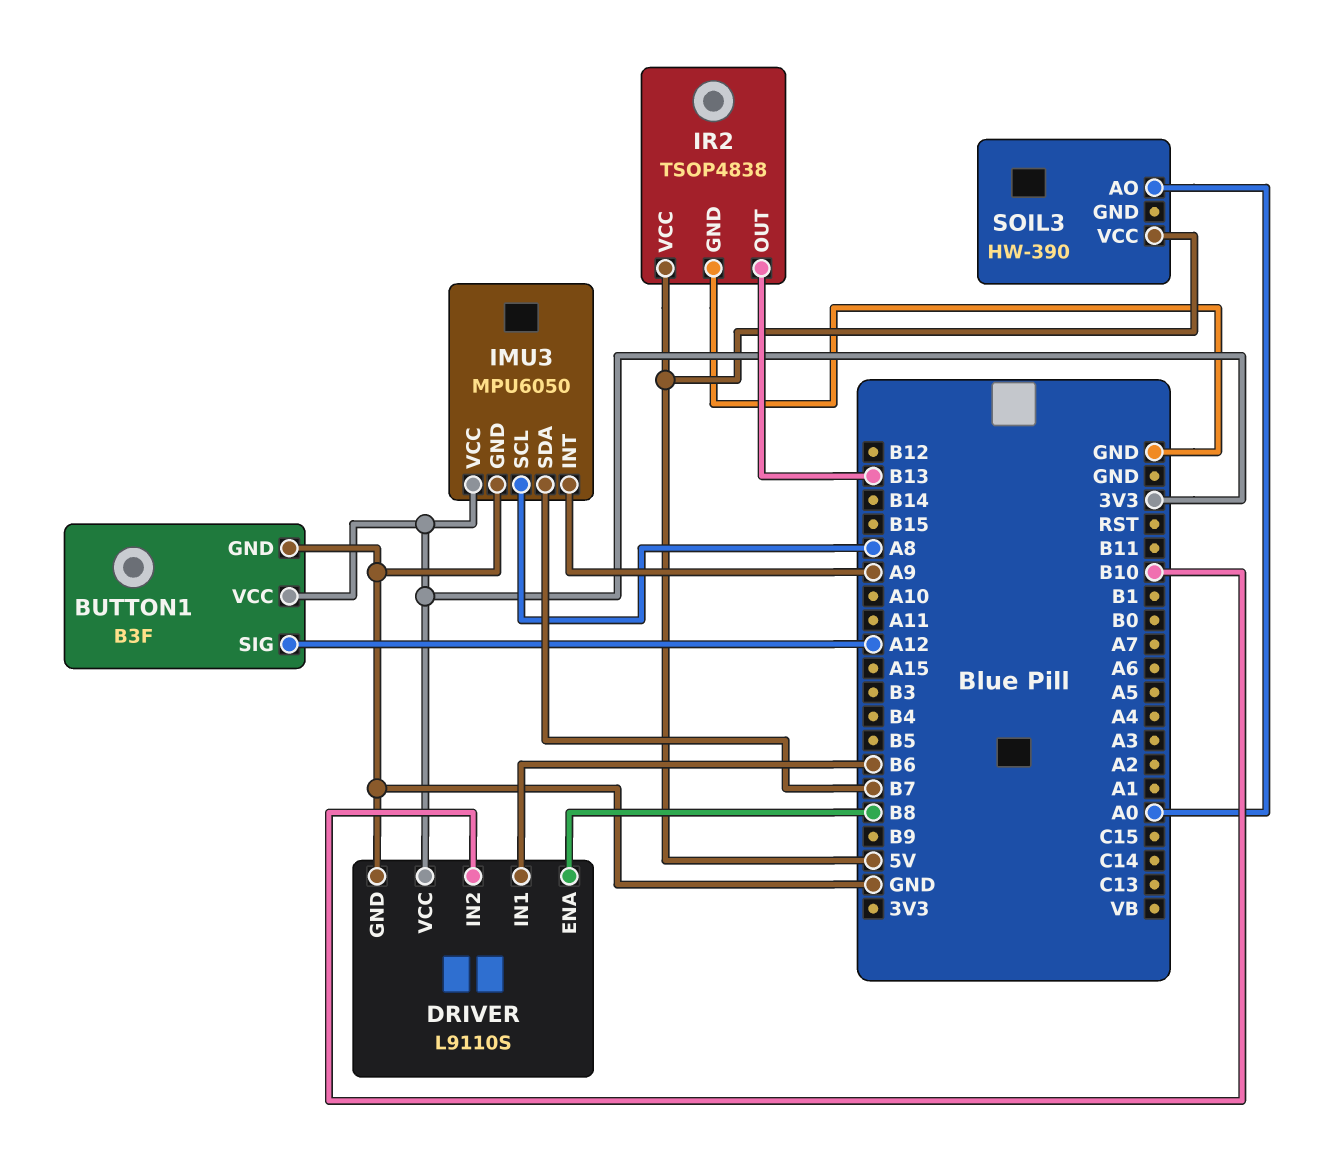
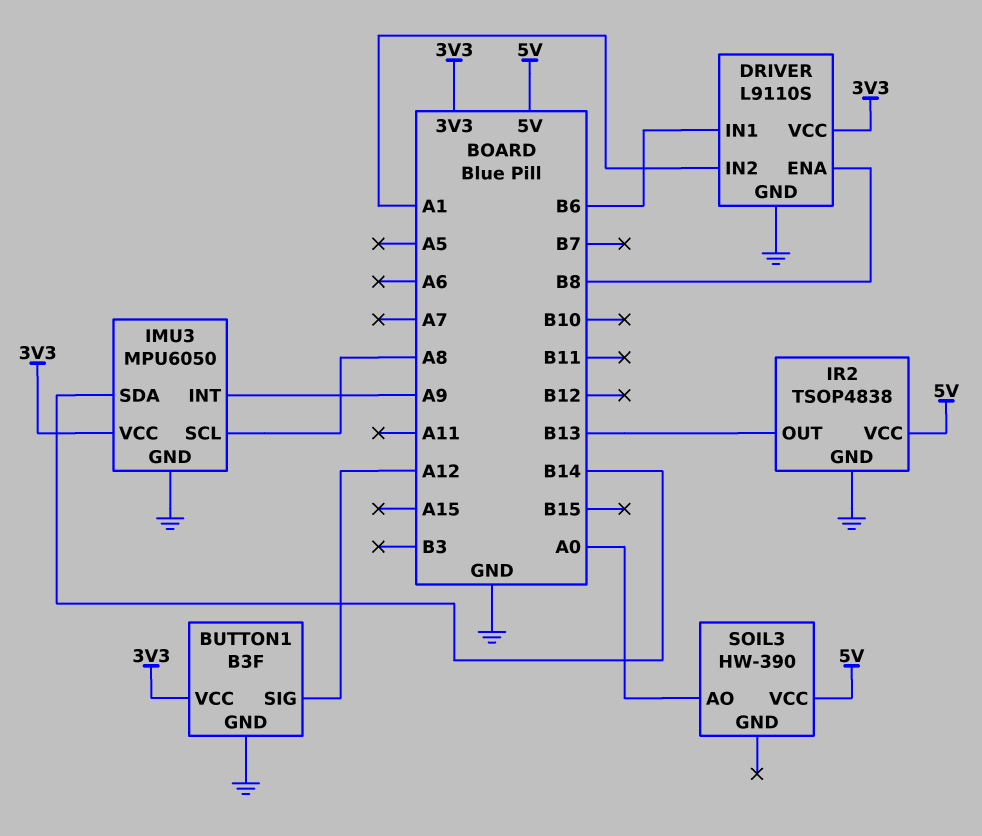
DRIVER pin IN2: B10 -> A1
IMU3 pin SDA: B7 -> B14

